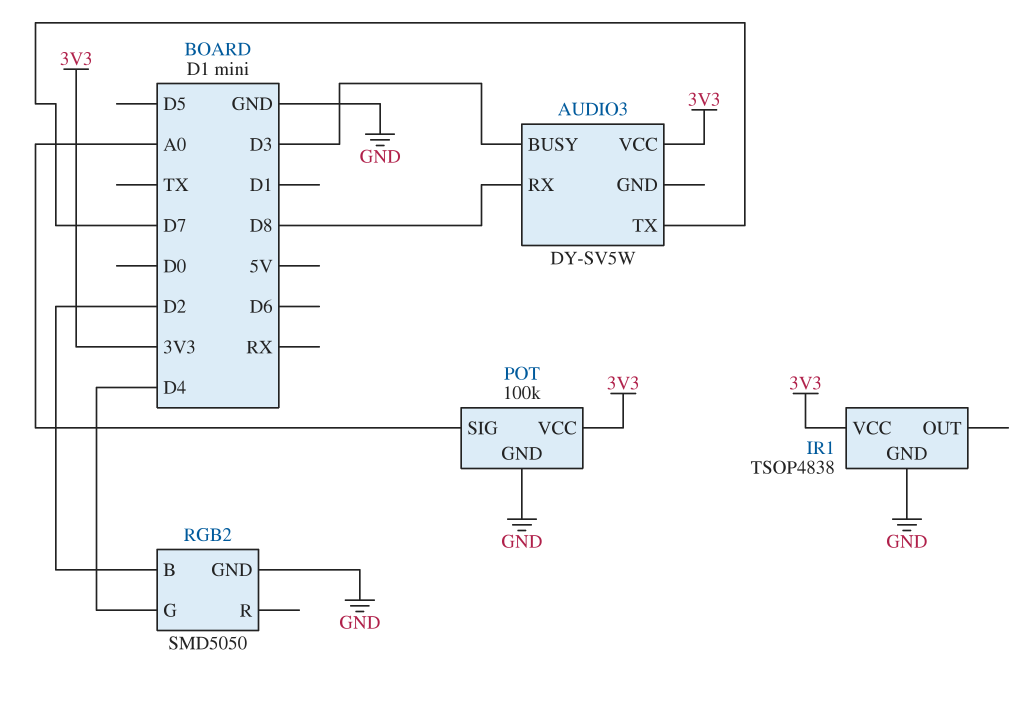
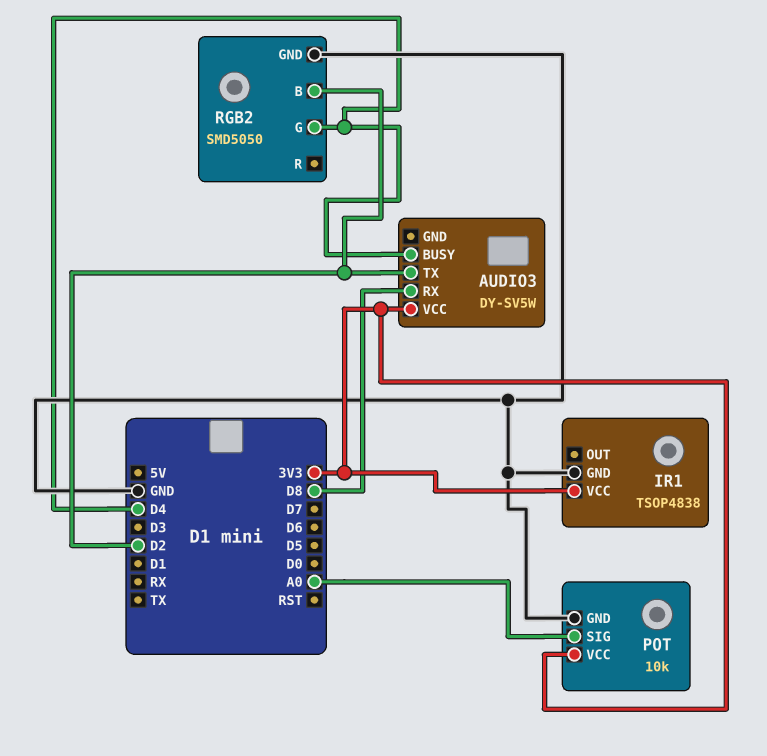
AUDIO3 pin BUSY: D3 -> D4
AUDIO3 pin TX: D7 -> D2
POT: 100k -> 10k

